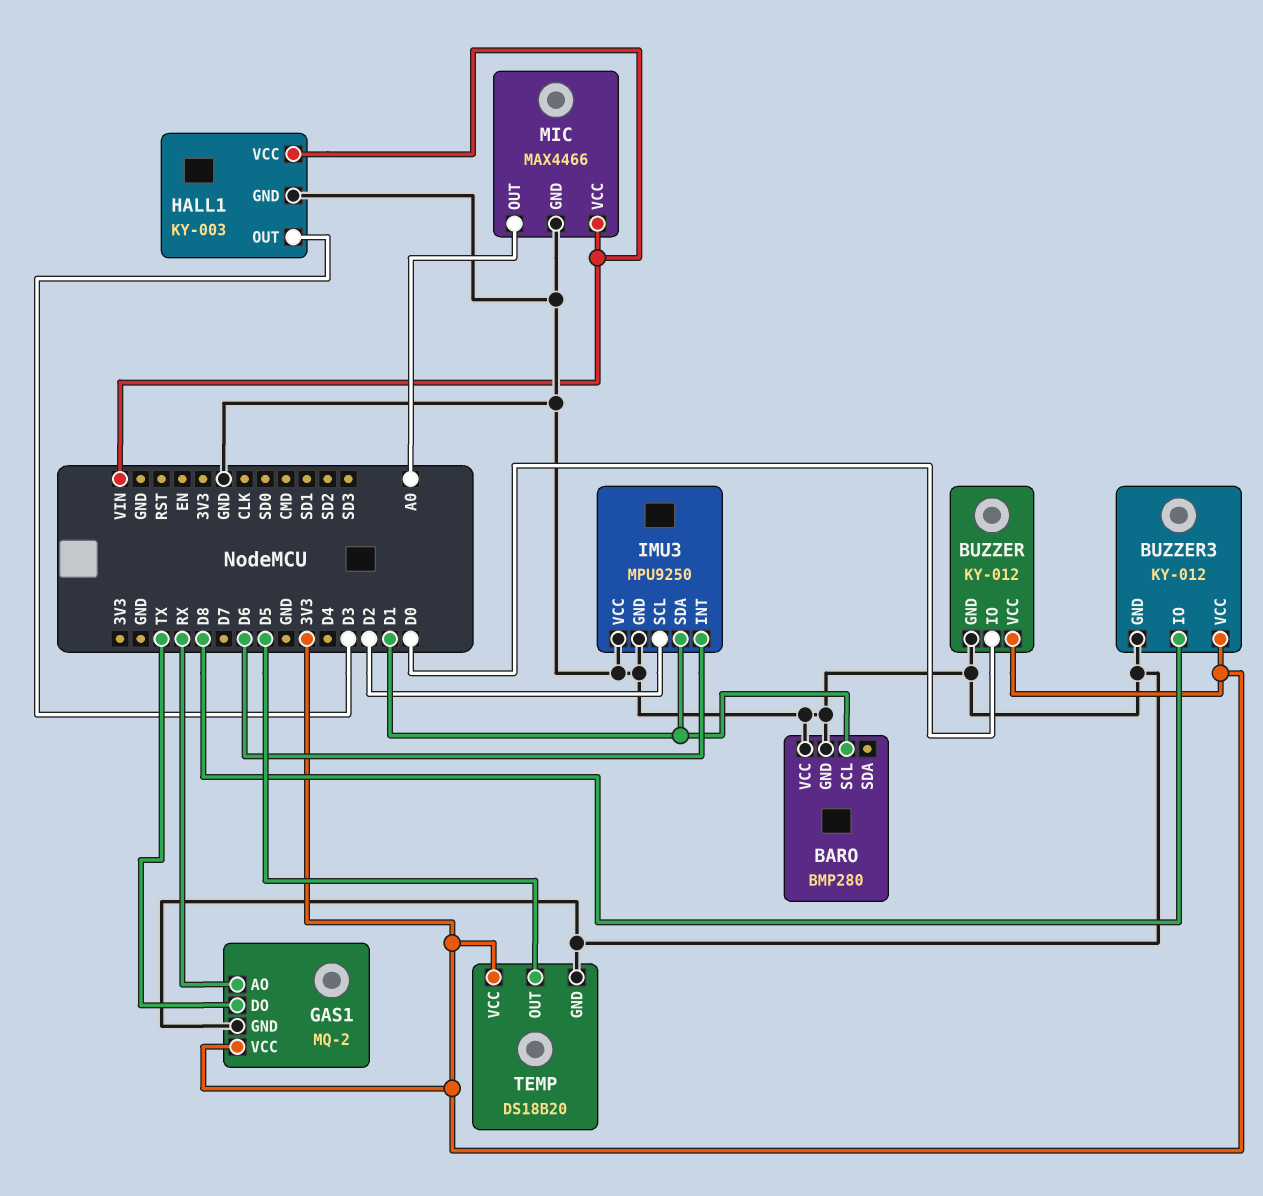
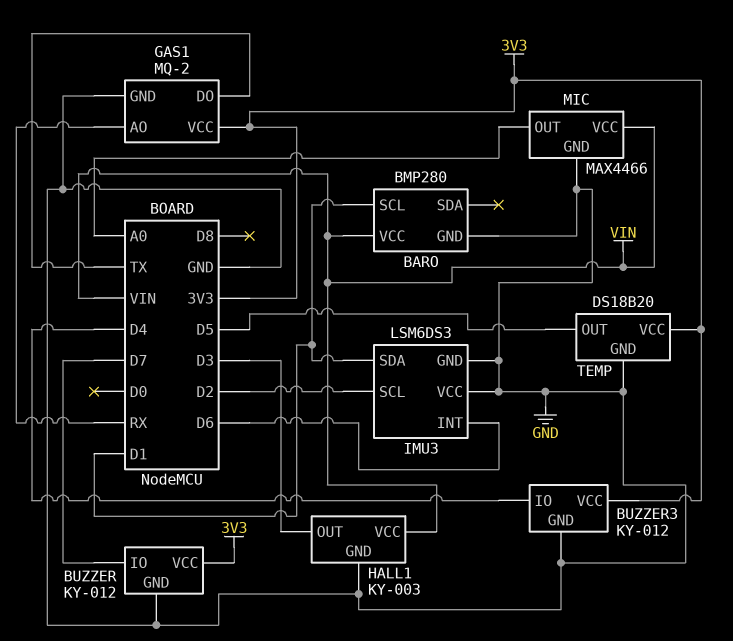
BARO pin VCC: GND -> VIN
BUZZER pin IO: D0 -> D7
BUZZER3 pin IO: D8 -> D4
IMU3: MPU9250 -> LSM6DS3

